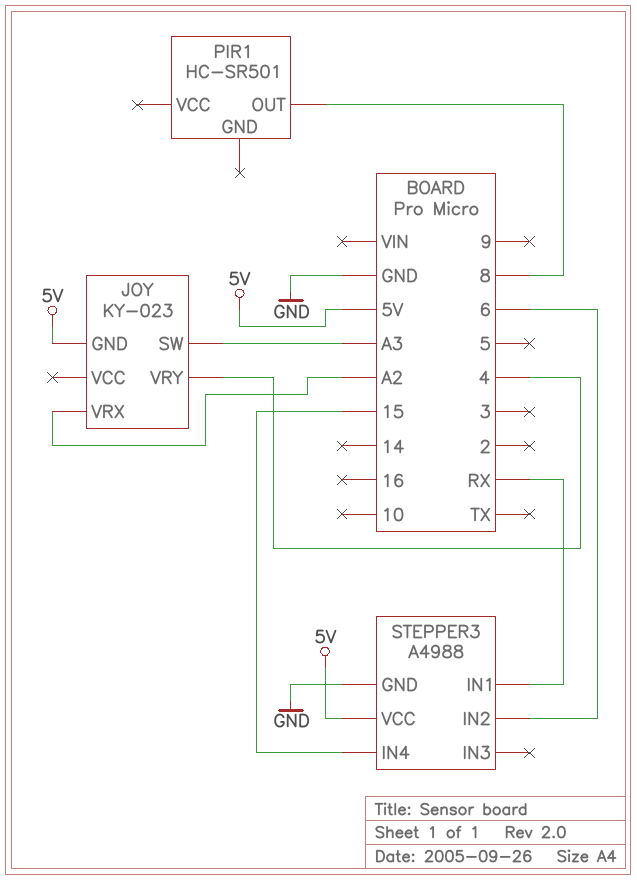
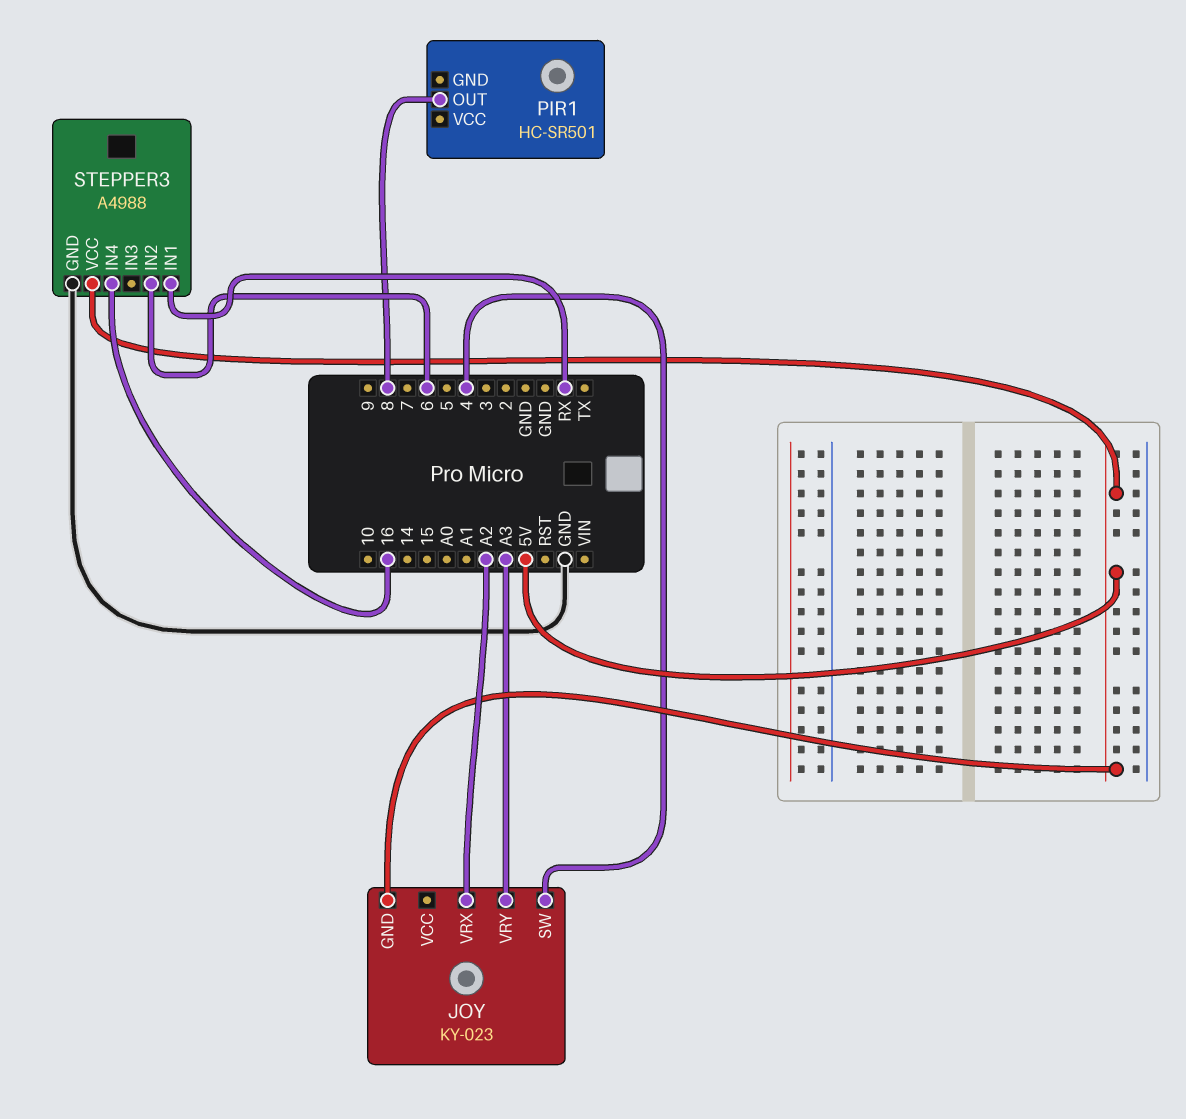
JOY pin SW: A3 -> 4
JOY pin VRY: 4 -> A3
STEPPER3 pin IN4: 15 -> 16

